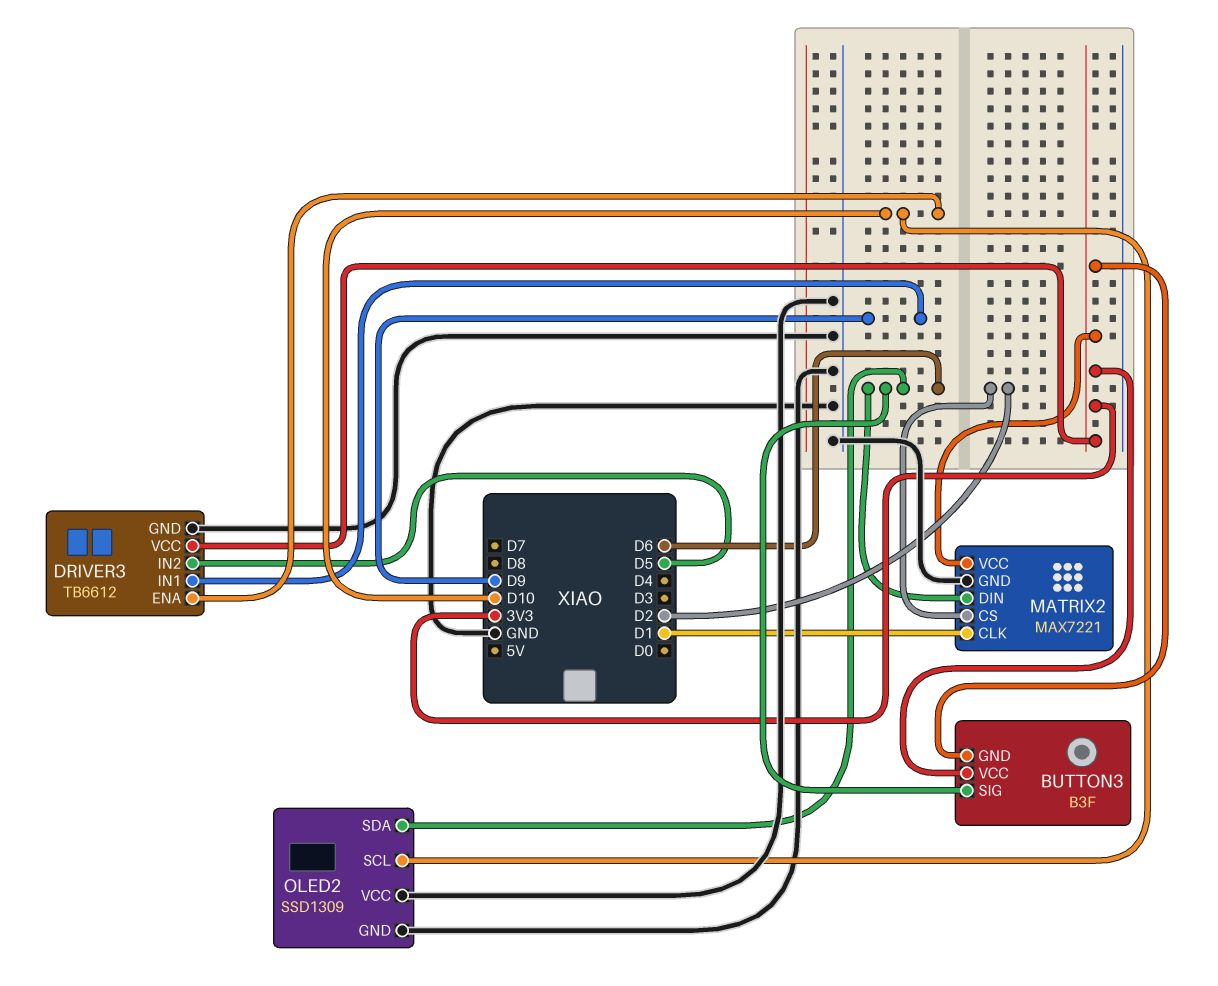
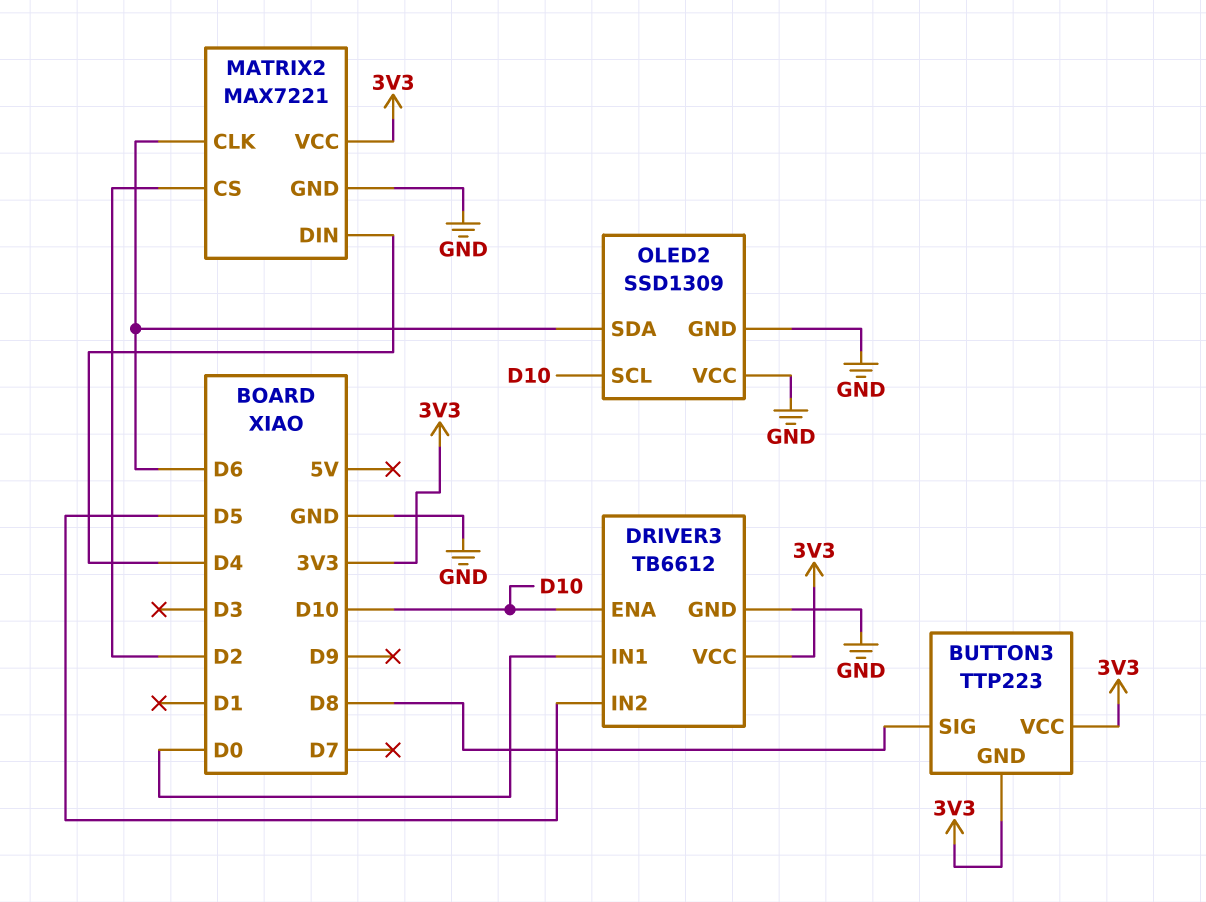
BUTTON3: B3F -> TTP223
BUTTON3 pin SIG: D6 -> D8
DRIVER3 pin IN1: D9 -> D0
MATRIX2 pin CLK: D1 -> D6
MATRIX2 pin DIN: D6 -> D4

